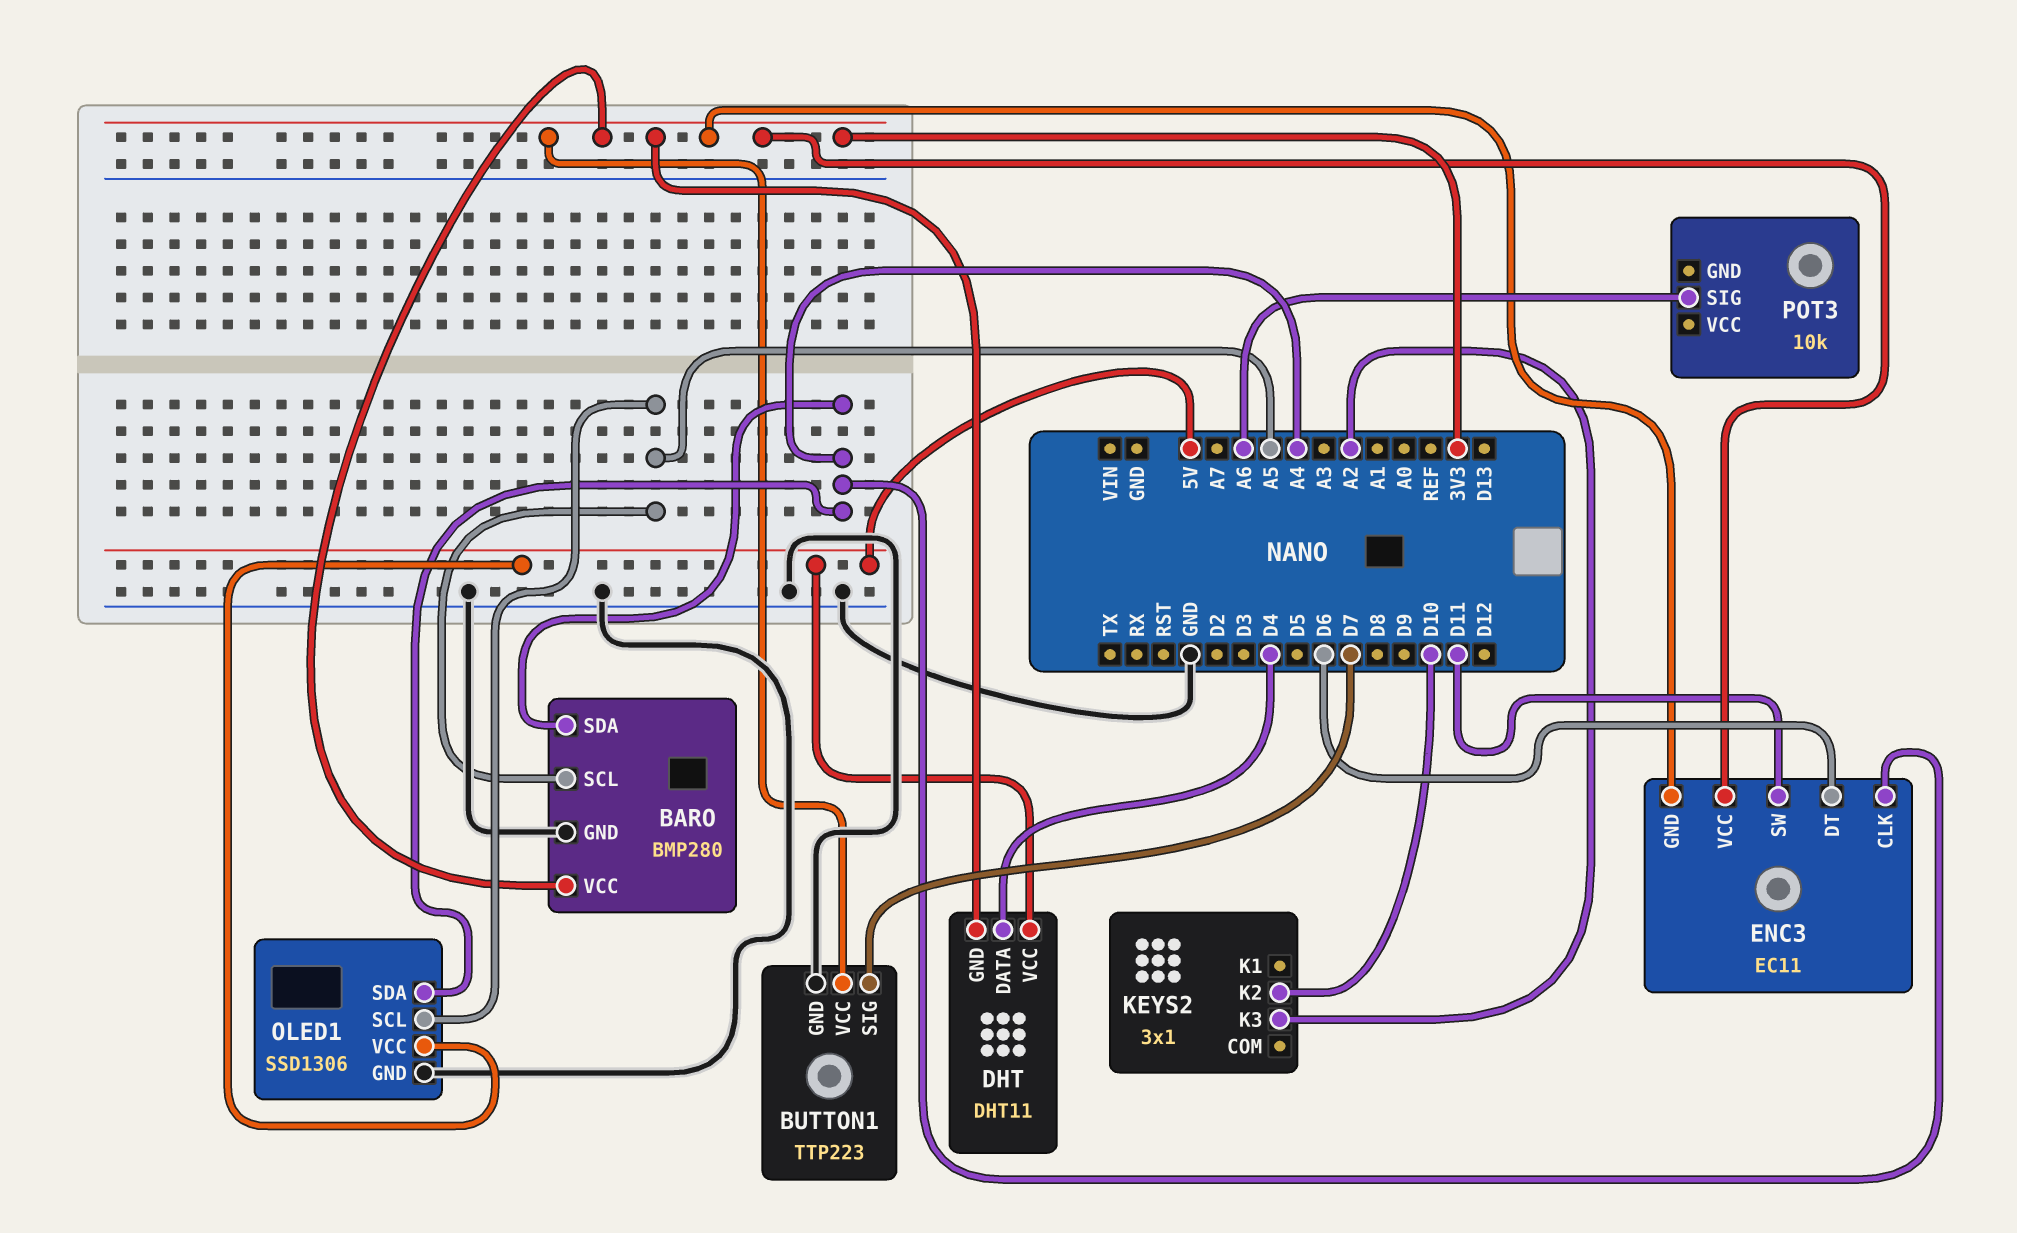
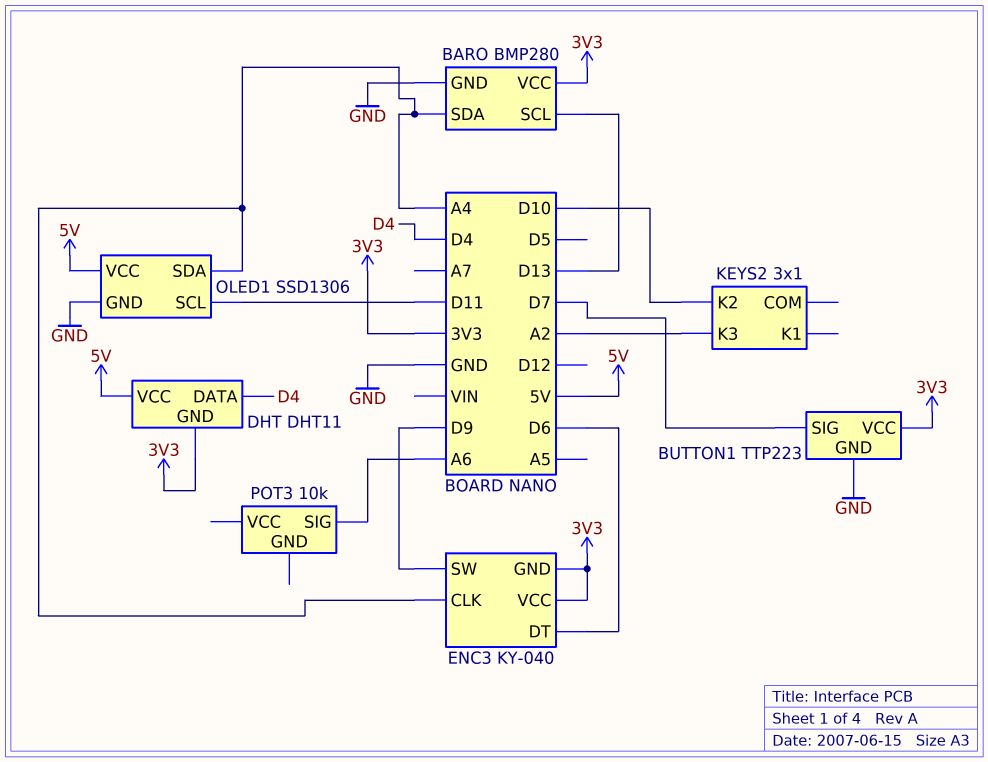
BARO pin SCL: A5 -> D13
ENC3: EC11 -> KY-040
ENC3 pin SW: D11 -> D9
OLED1 pin SCL: A5 -> D11

